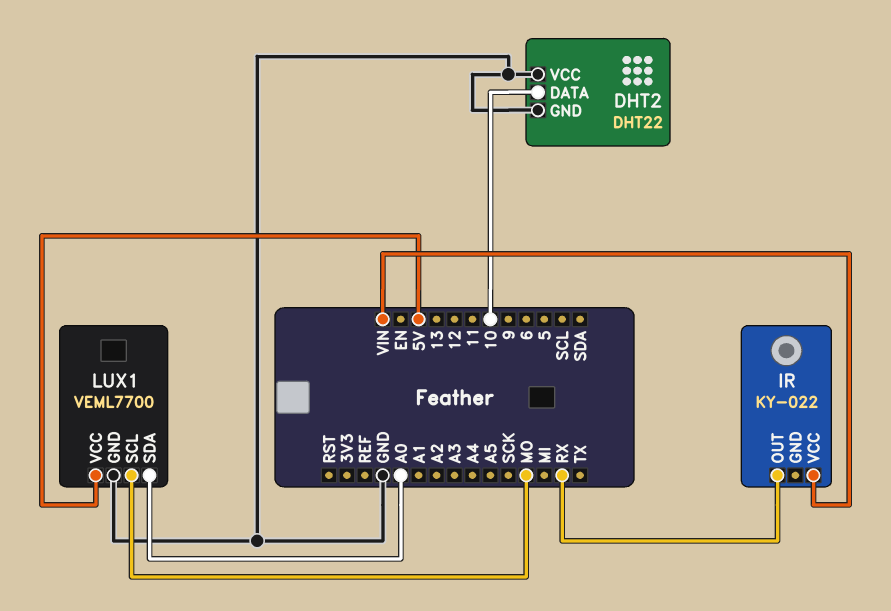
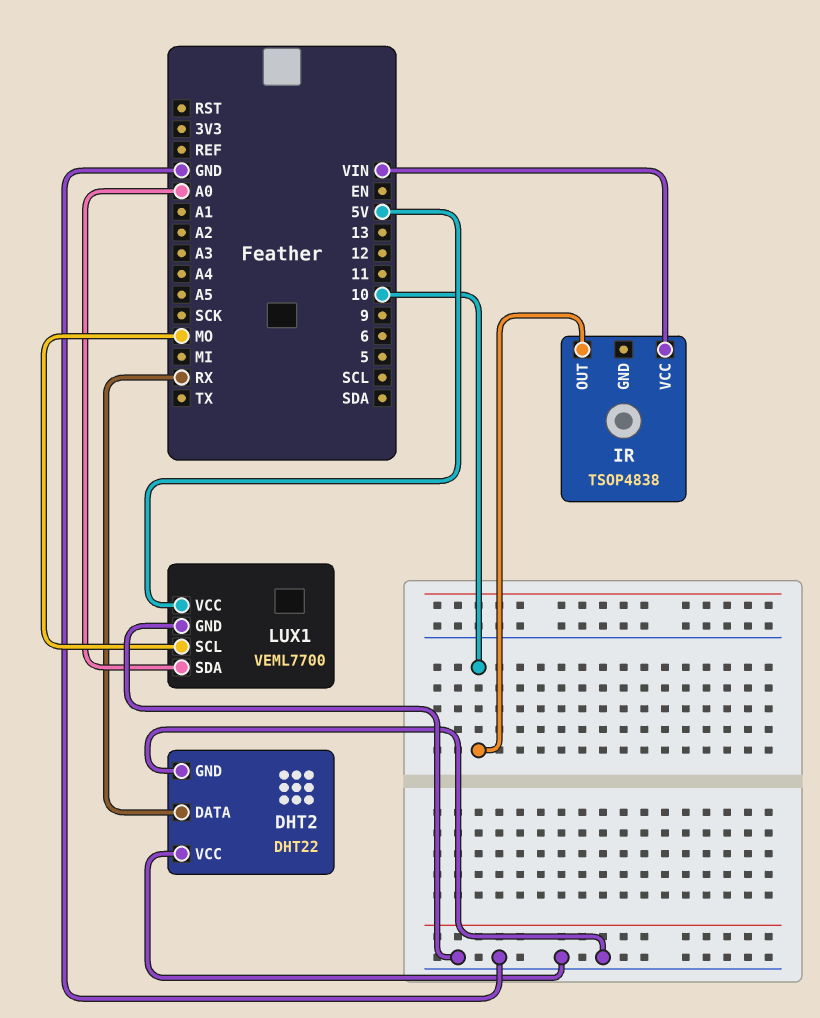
DHT2 pin DATA: 10 -> RX
IR: KY-022 -> TSOP4838
IR pin OUT: RX -> 10

